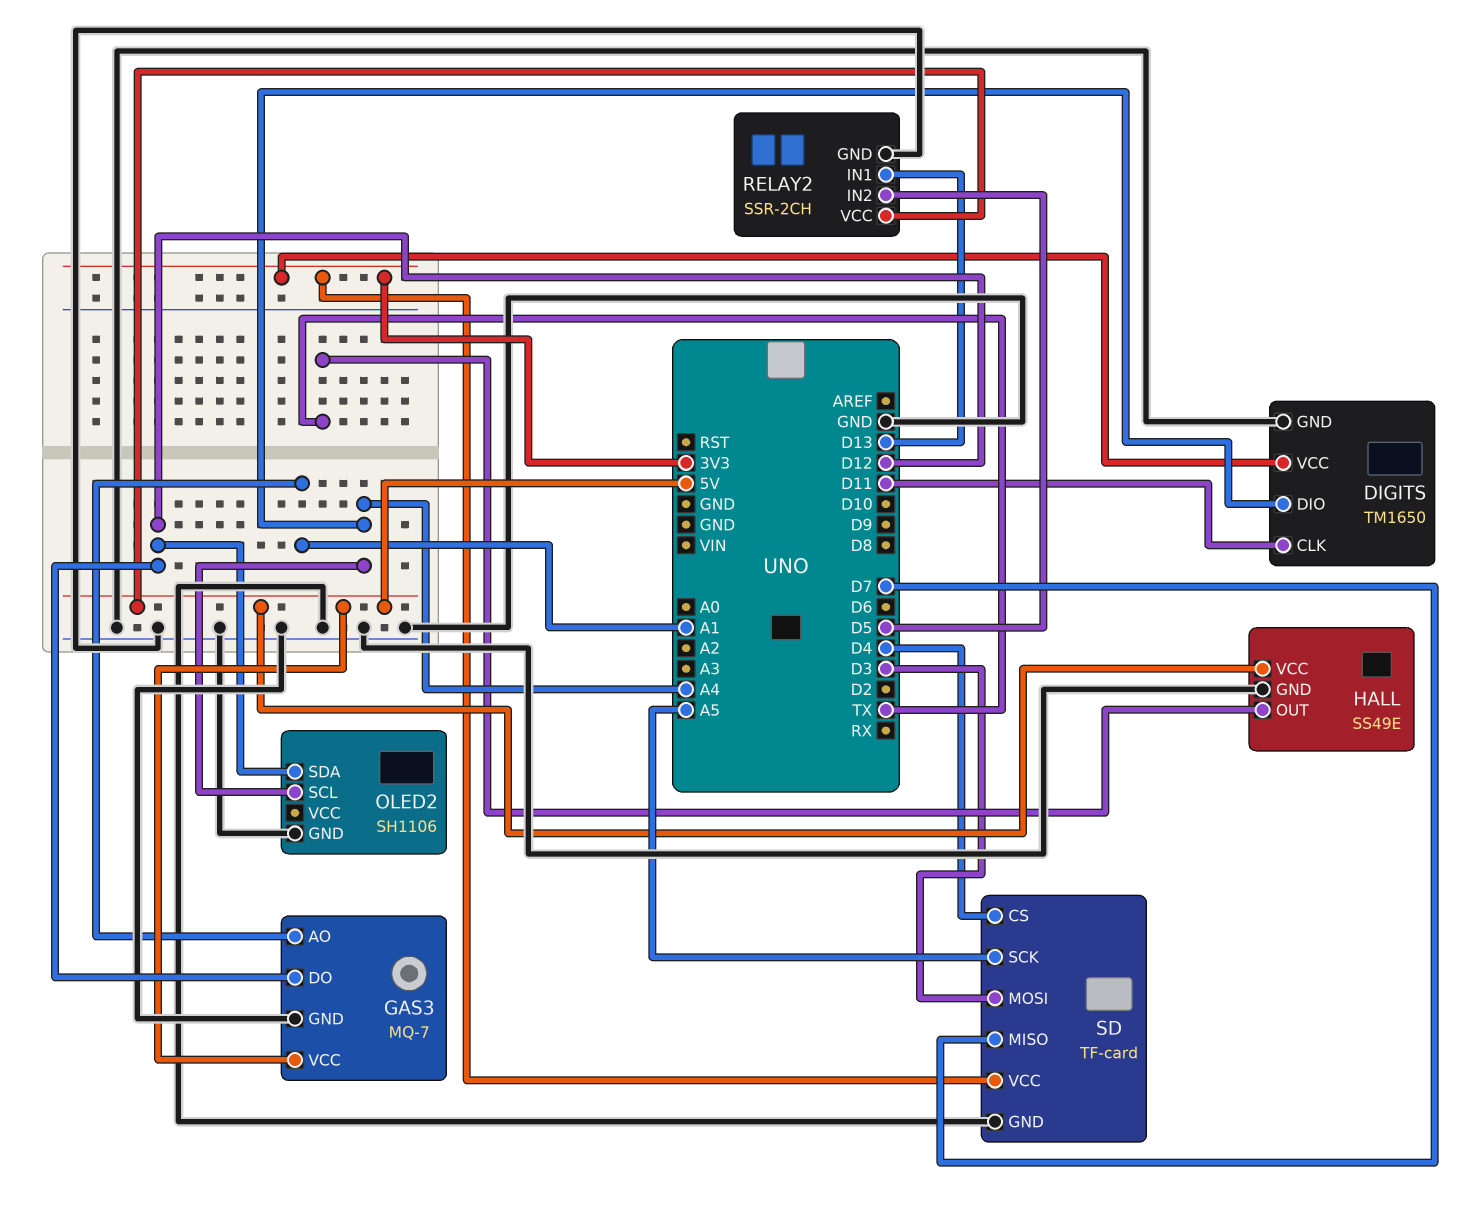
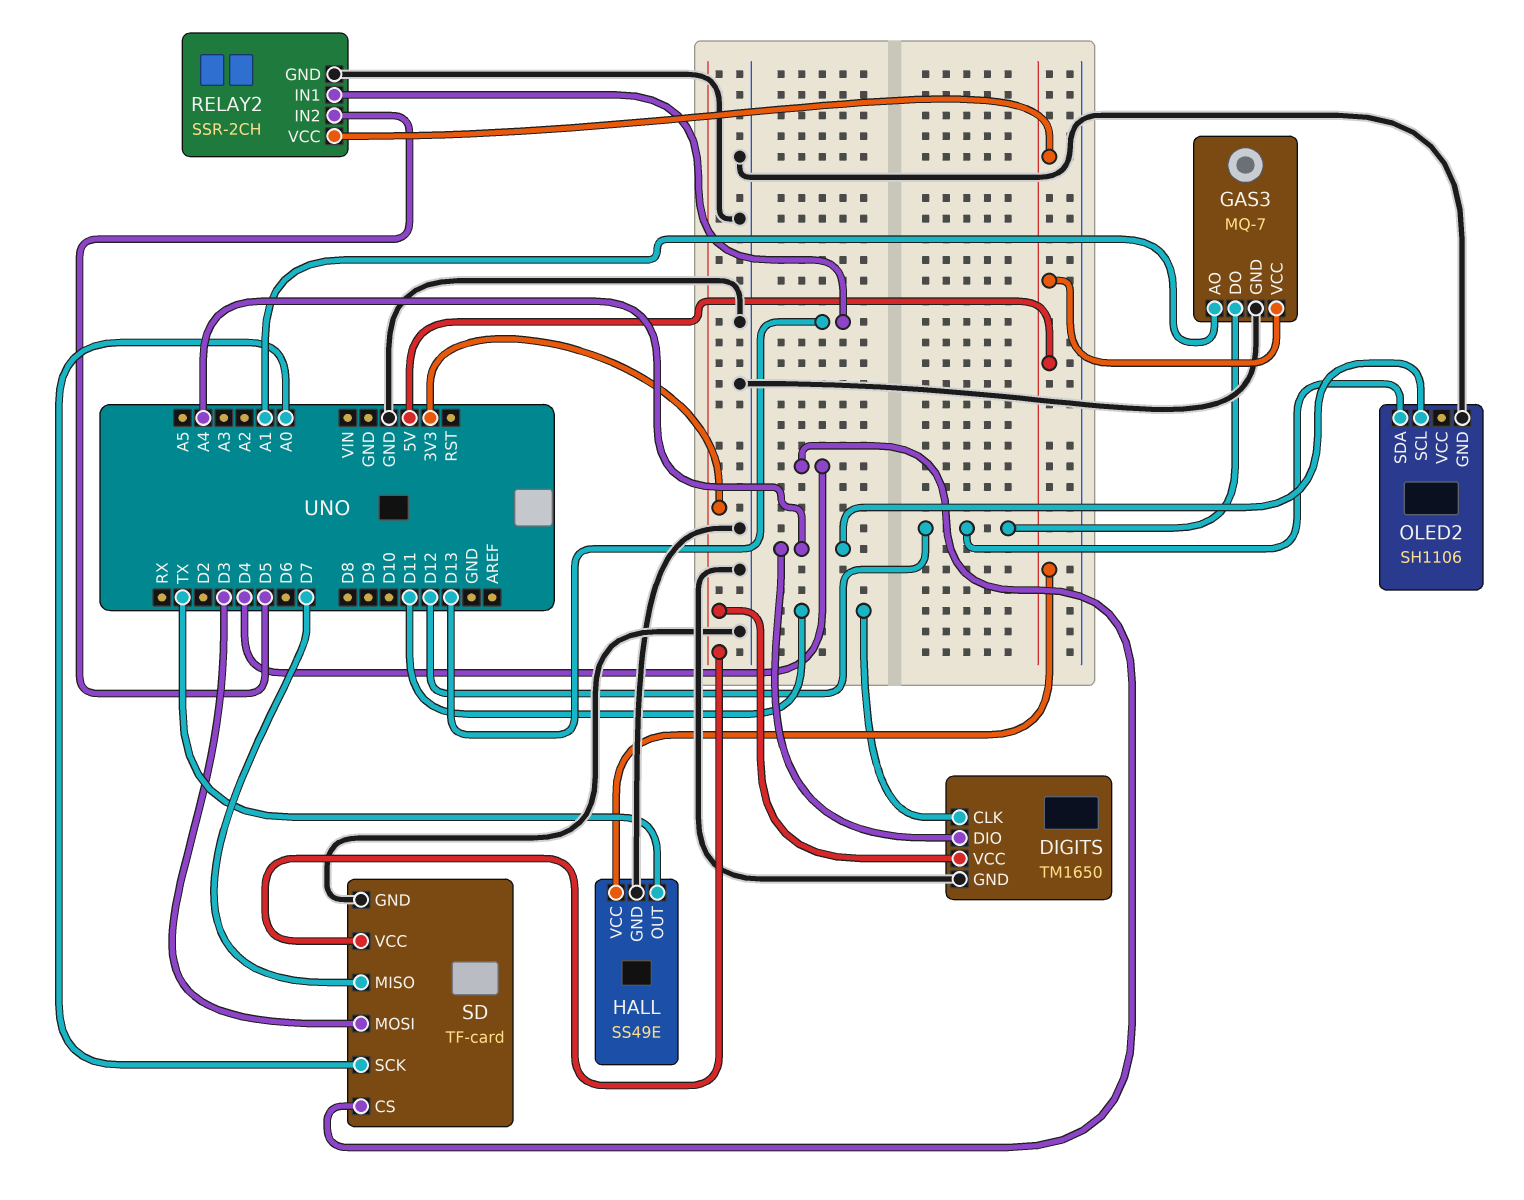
SD pin SCK: A5 -> A0

